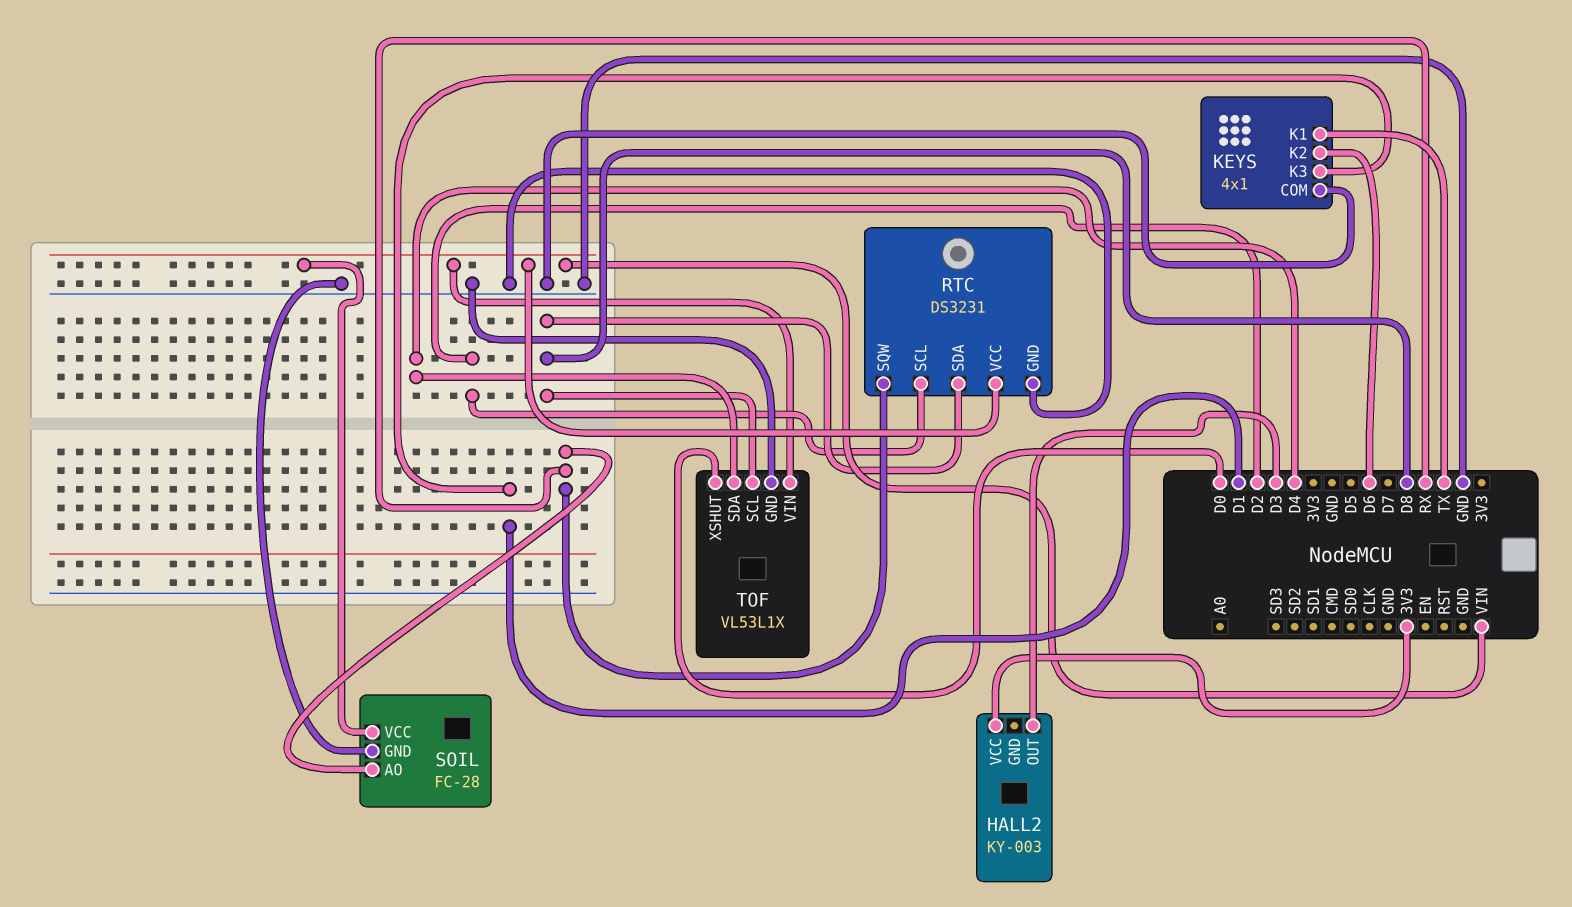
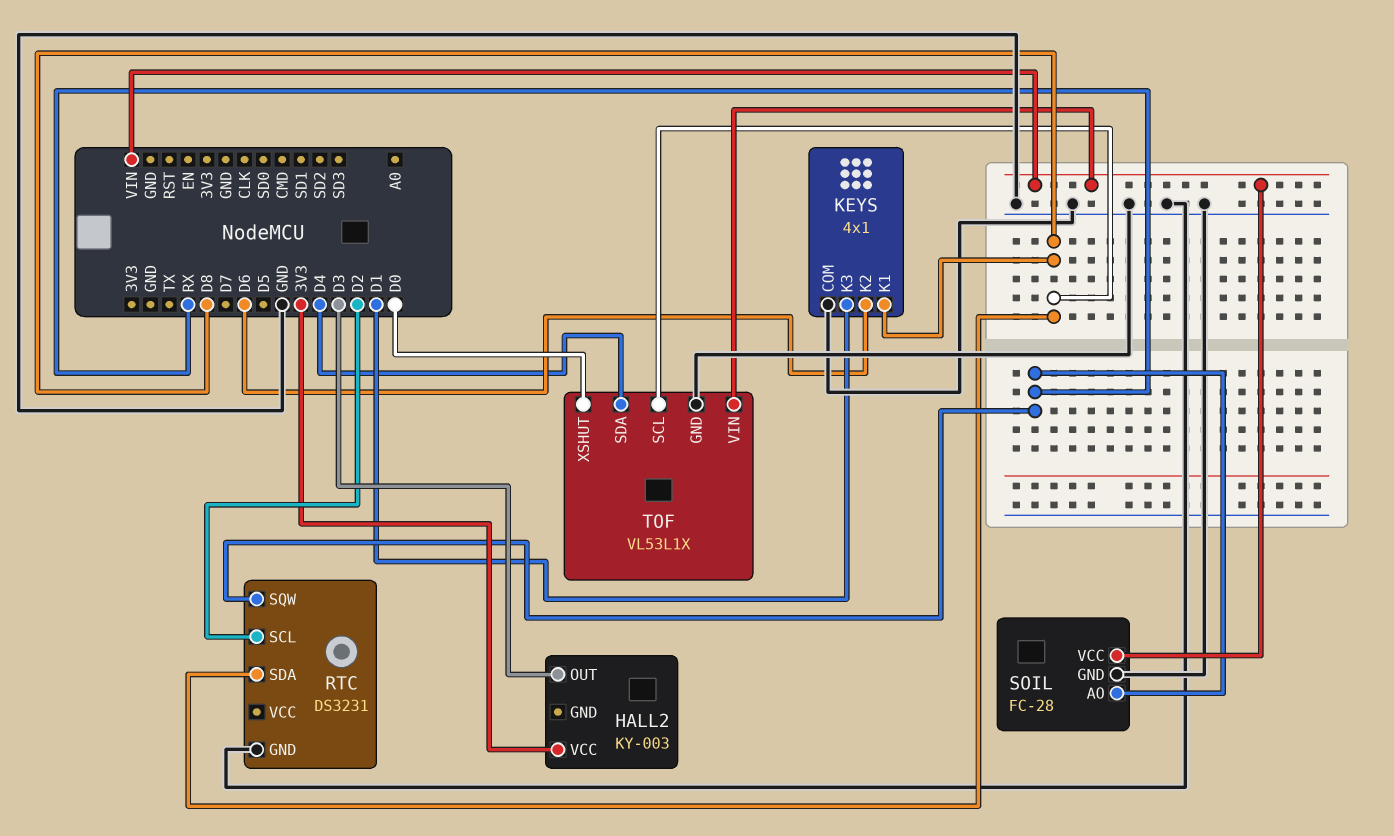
KEYS pin K1: TX -> D8
RTC pin VCC: VIN -> none

